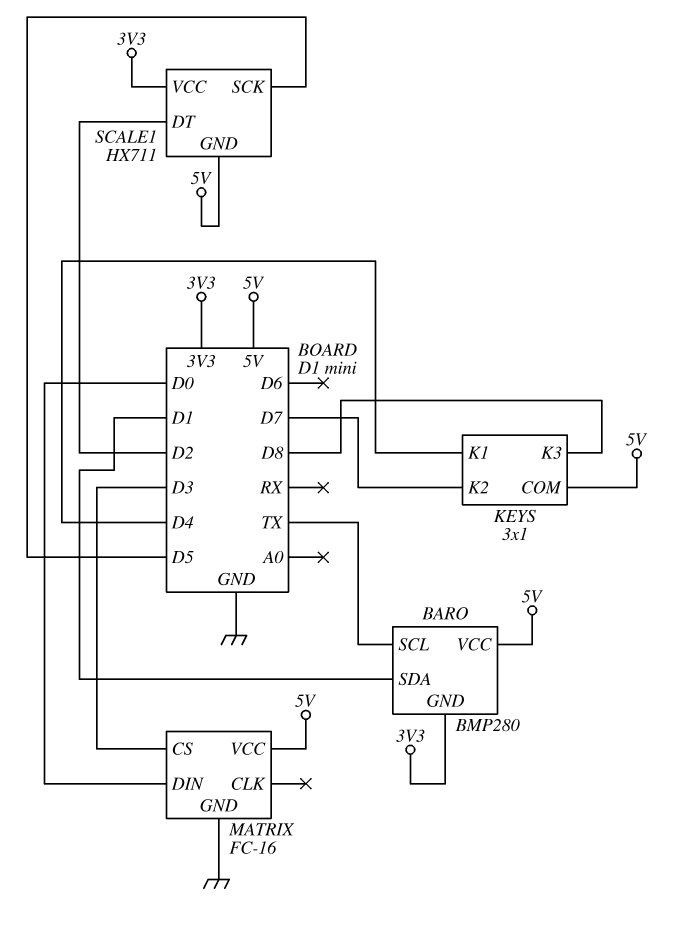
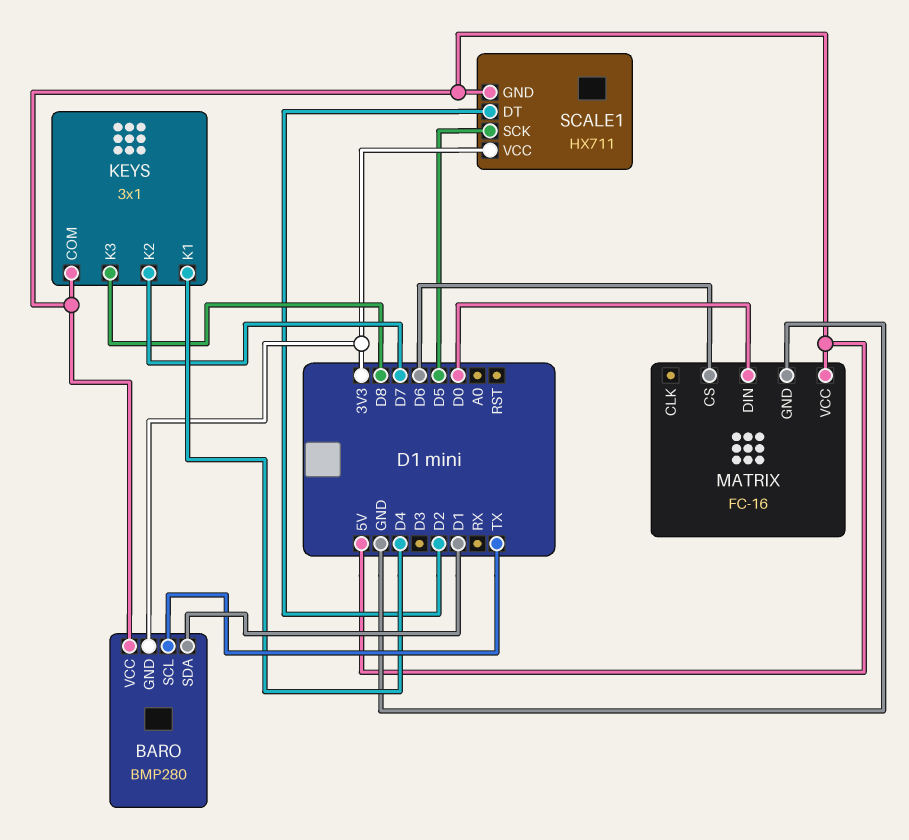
MATRIX pin CS: D3 -> D6

